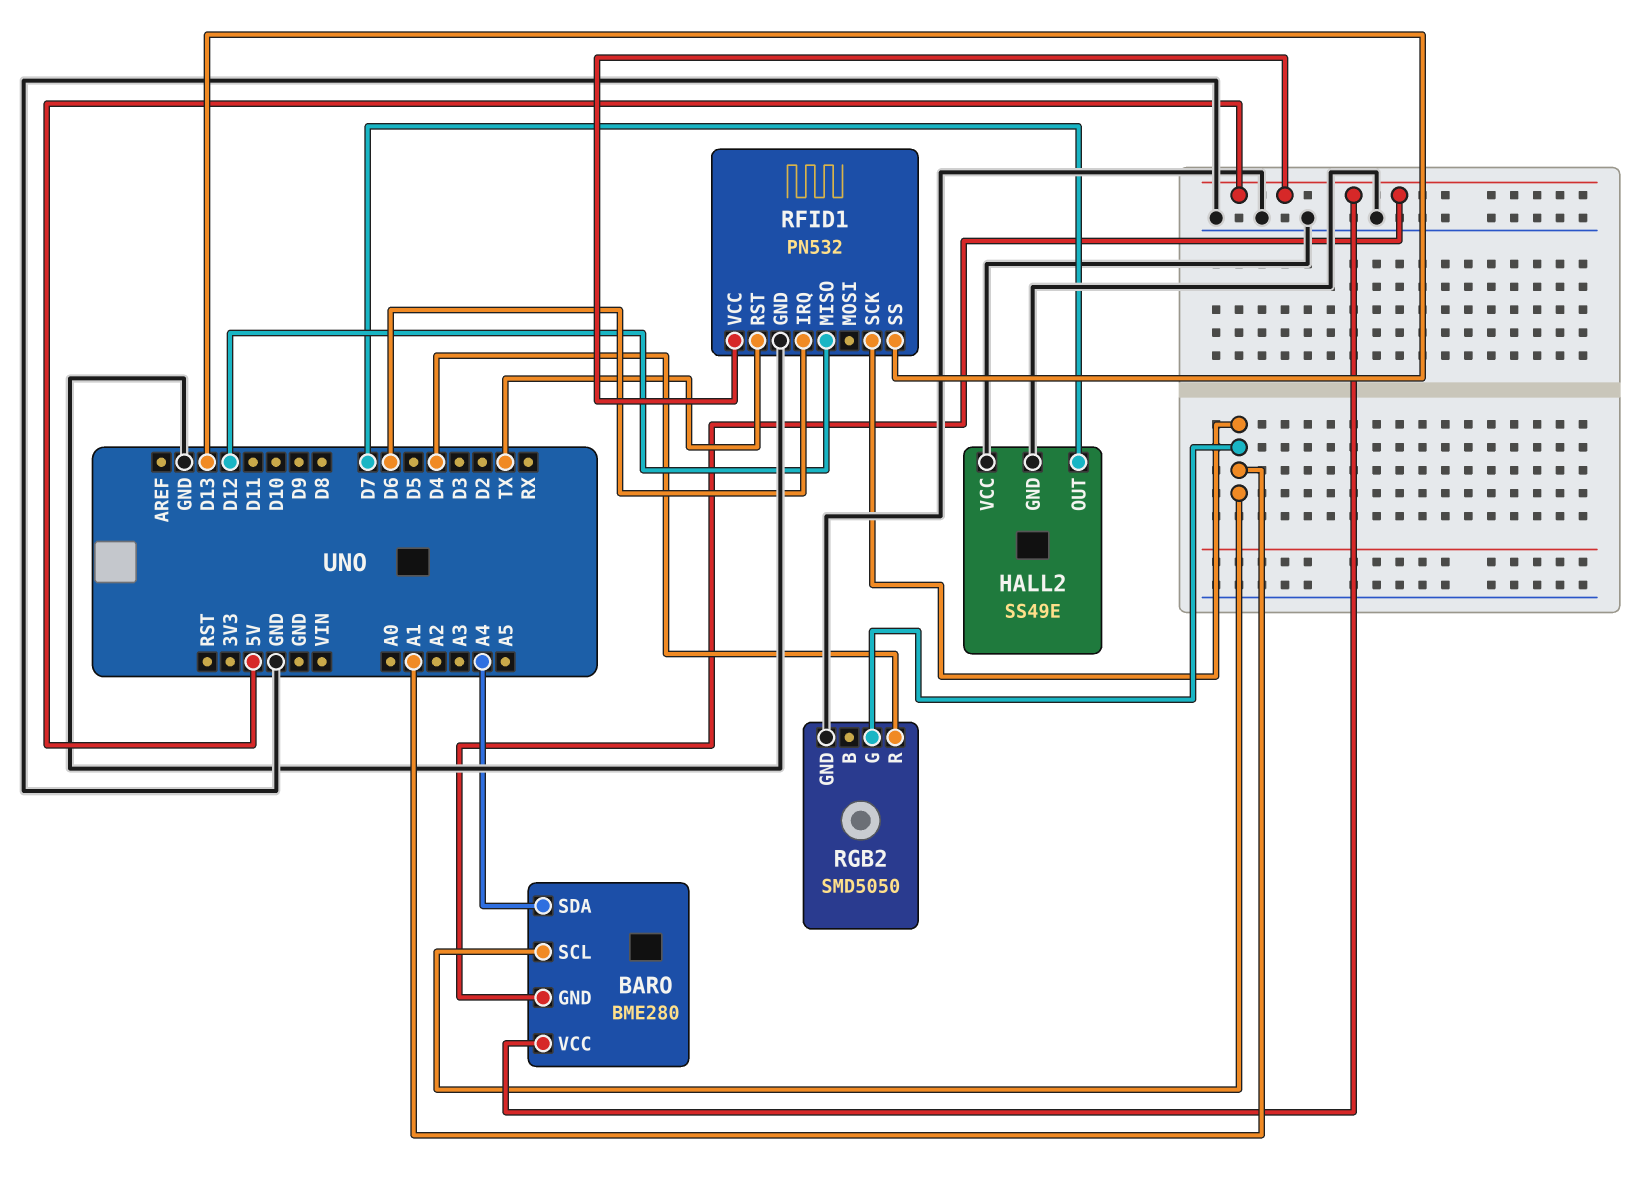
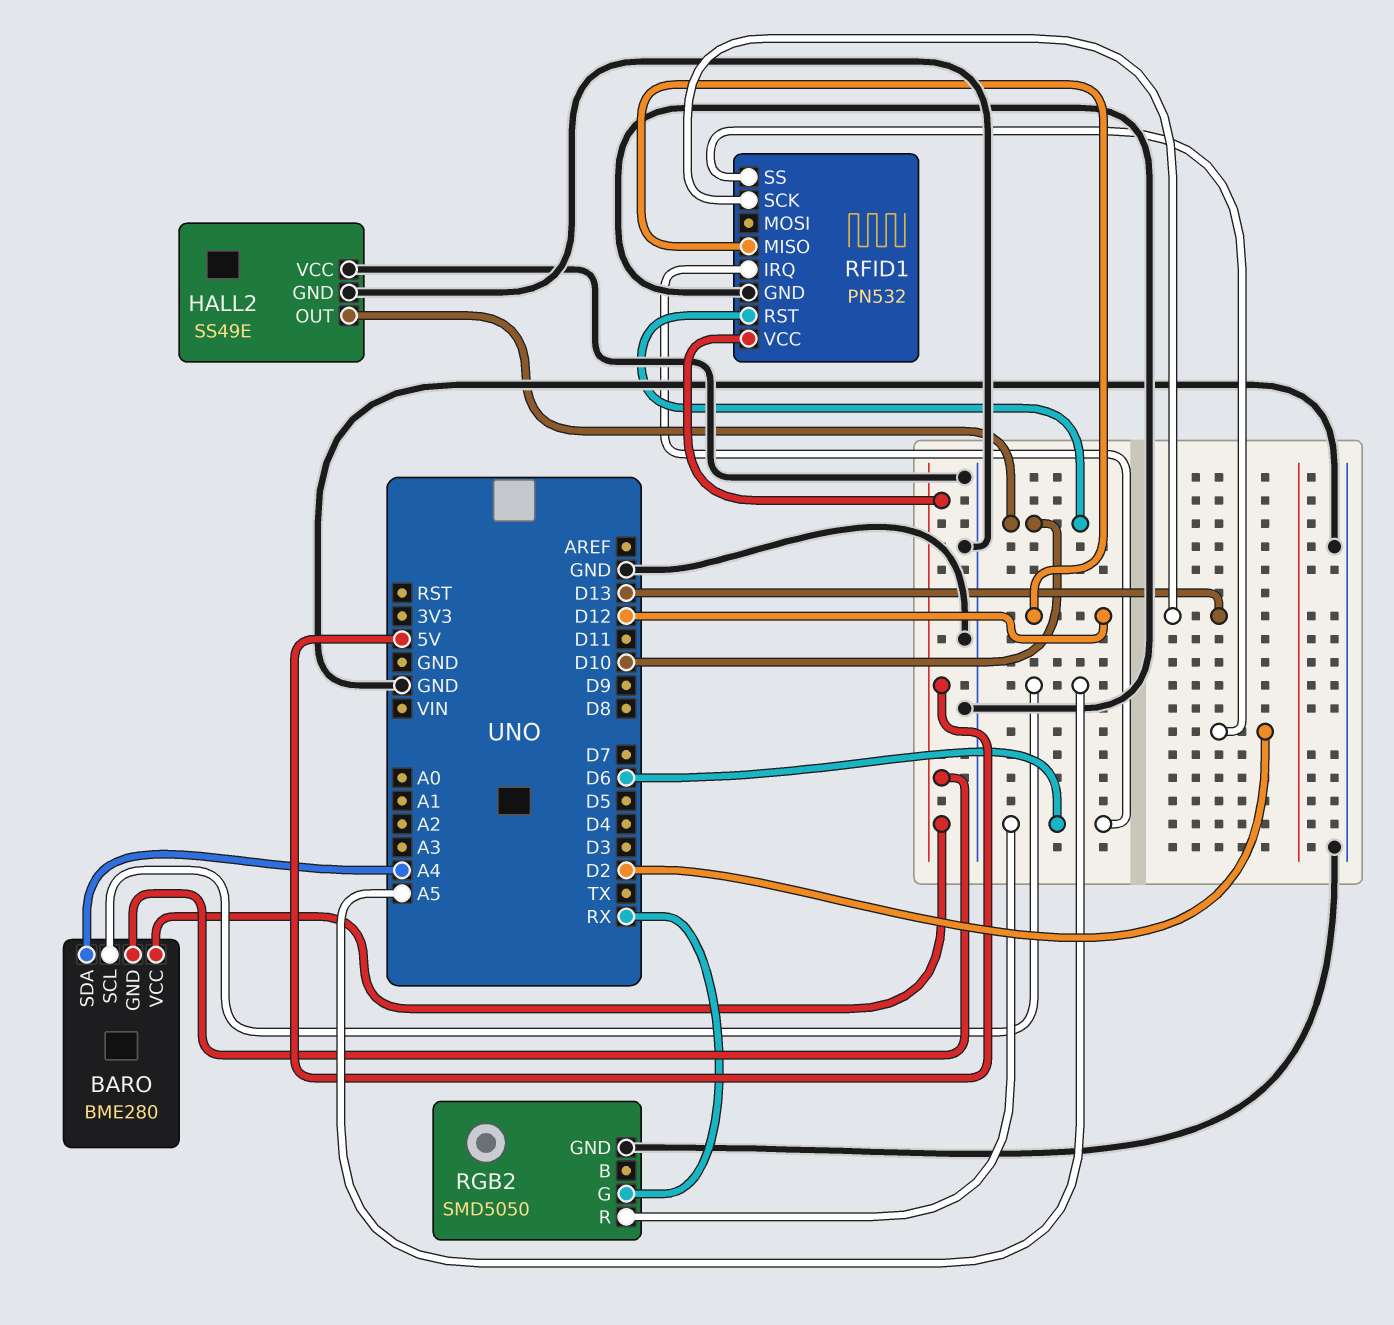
BARO pin SCL: A1 -> A5
HALL2 pin OUT: D7 -> D10
RFID1 pin RST: TX -> D10
RFID1 pin SCK: A1 -> D13
RFID1 pin SS: D13 -> D2
RGB2 pin G: A1 -> RX
RGB2 pin R: D4 -> D6

